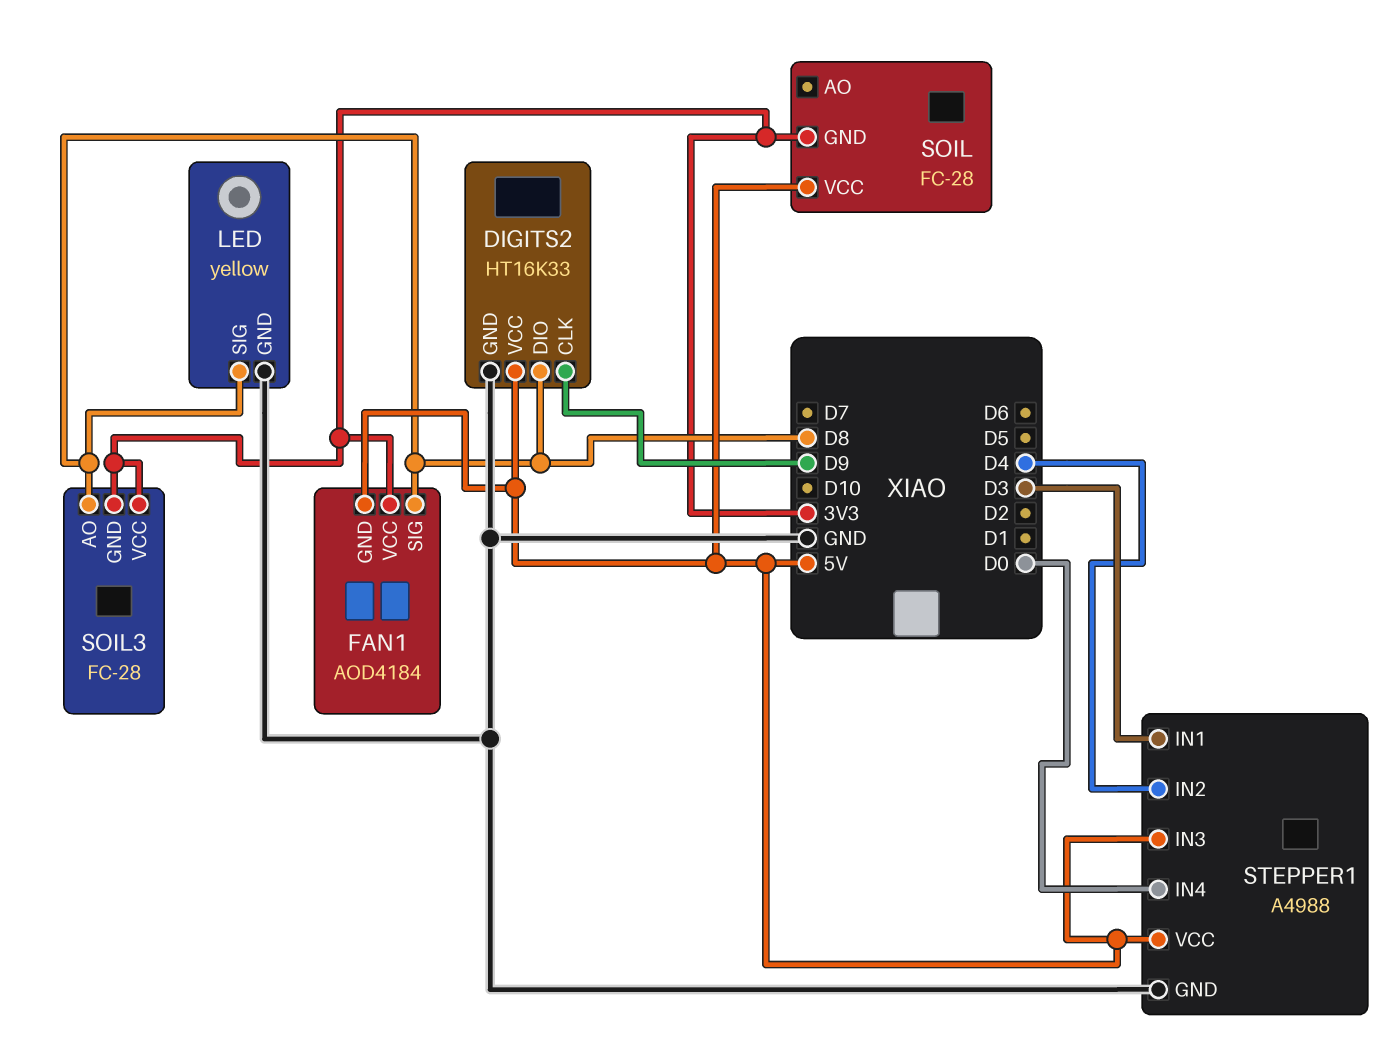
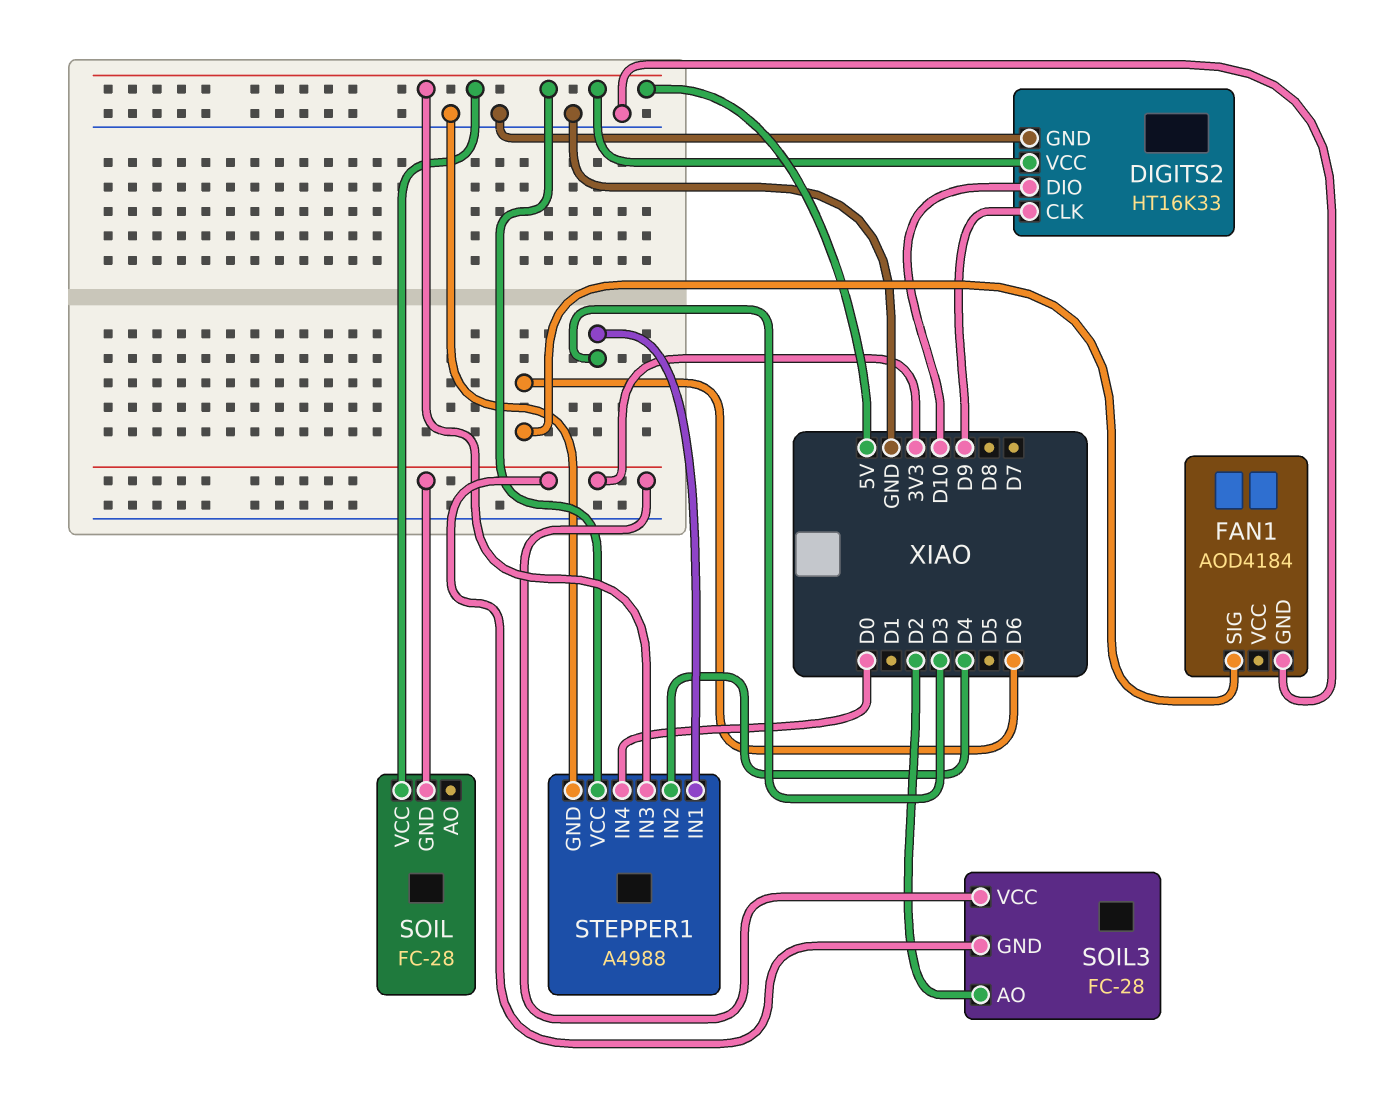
DIGITS2 pin DIO: D8 -> D10
FAN1 pin GND: 5V -> GND
FAN1 pin SIG: D8 -> D6
FAN1 pin VCC: 3V3 -> none
LED: yellow -> none
LED pin GND: GND -> none
LED pin SIG: D8 -> none
SOIL3 pin AO: D8 -> D2

